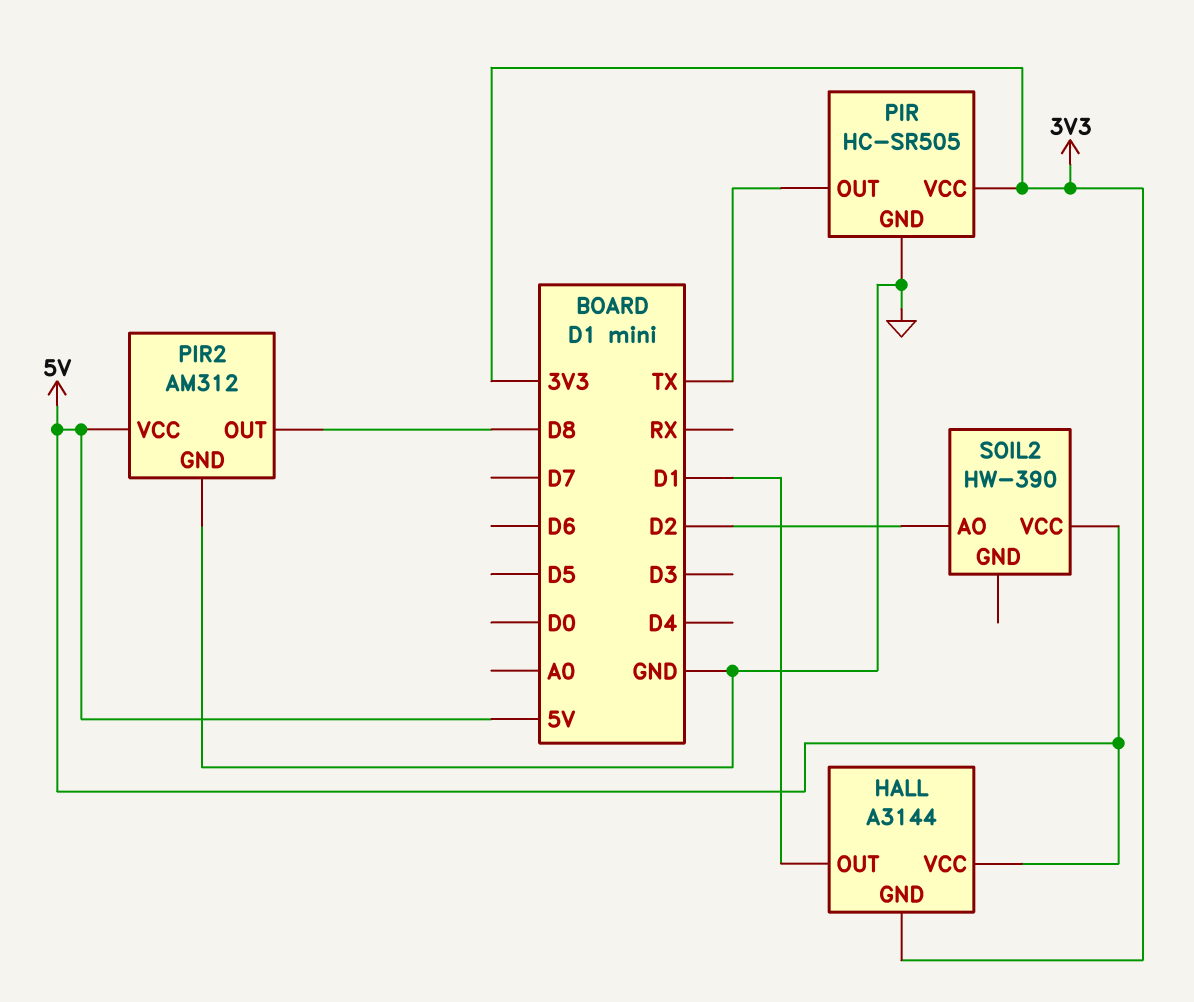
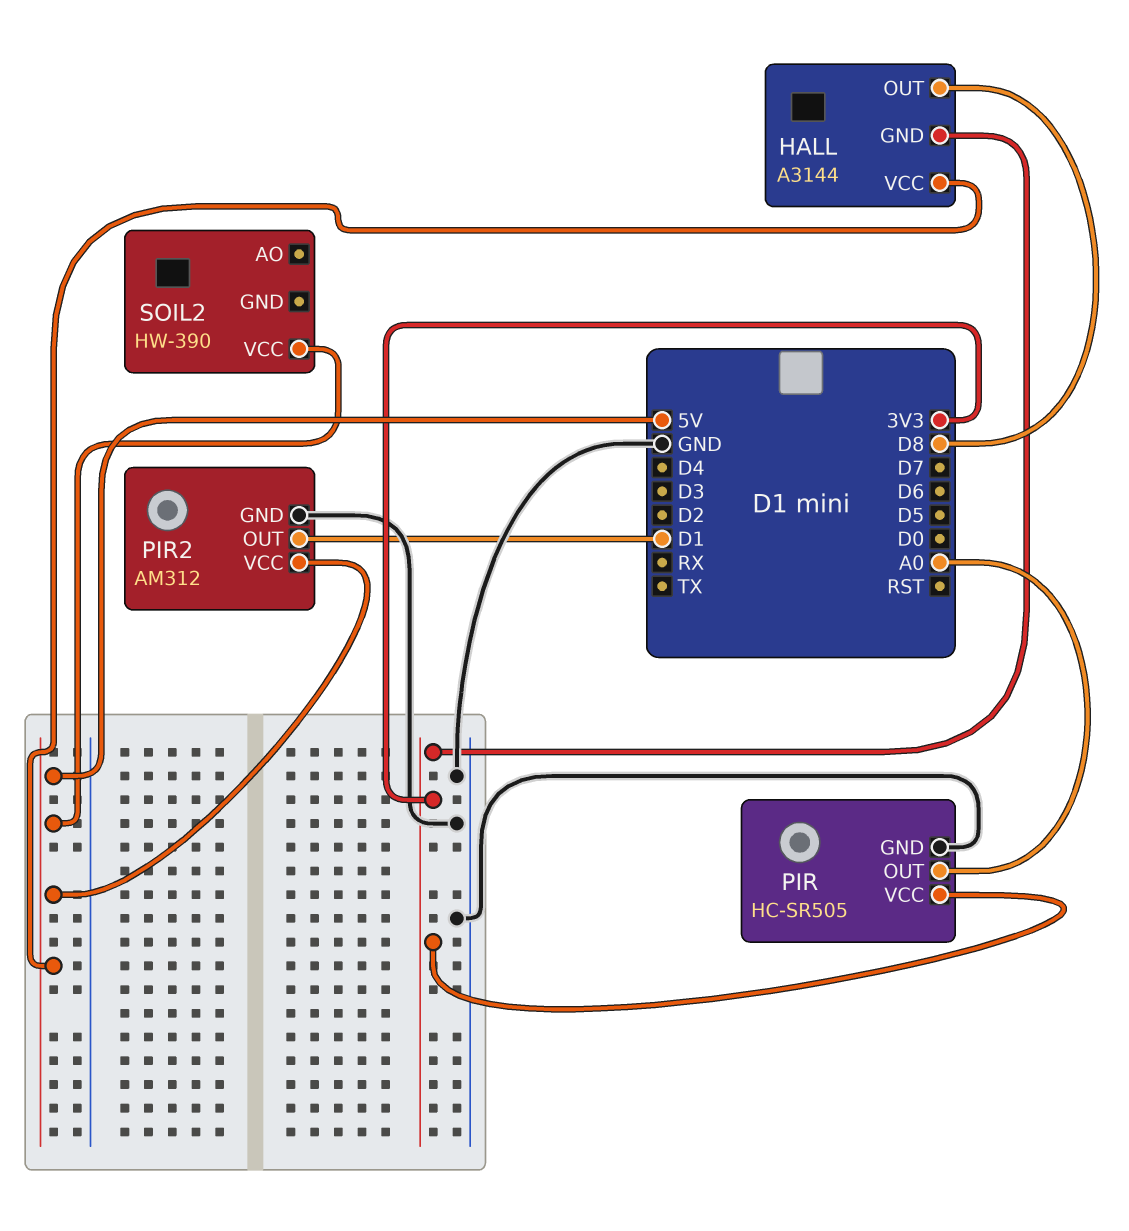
HALL pin OUT: D1 -> D8
PIR pin OUT: TX -> A0
PIR2 pin OUT: D8 -> D1
SOIL2 pin AO: D2 -> none

